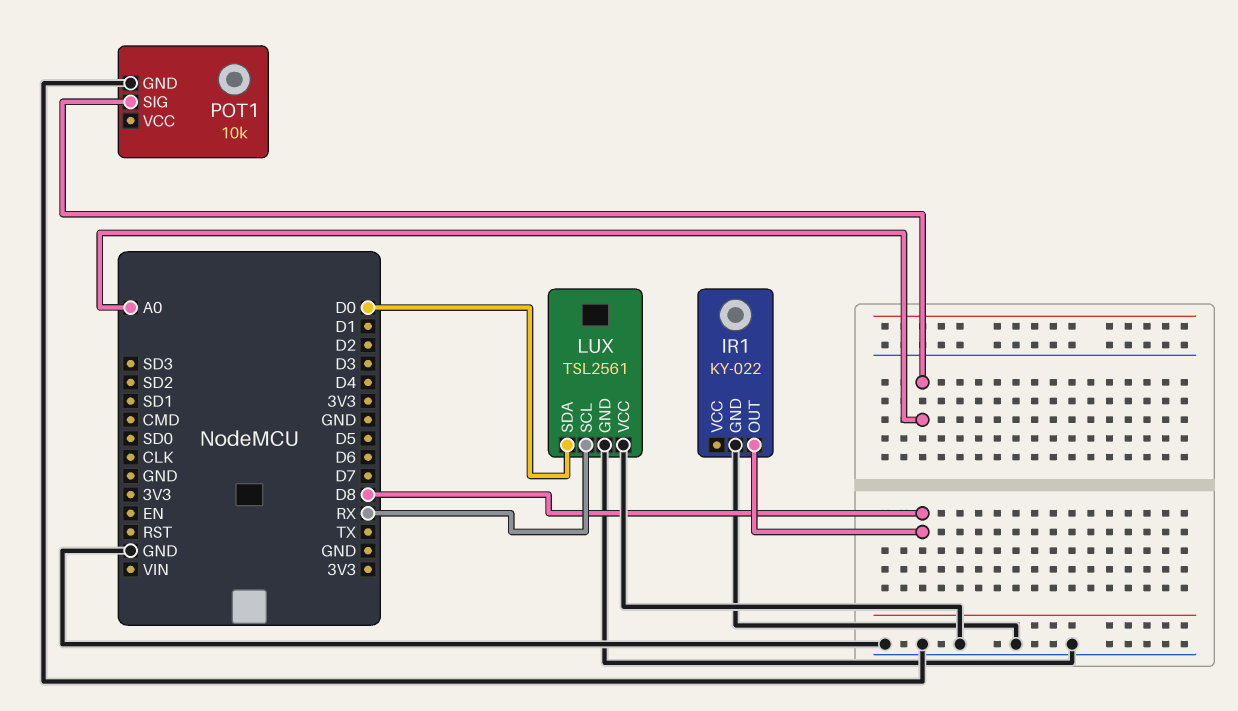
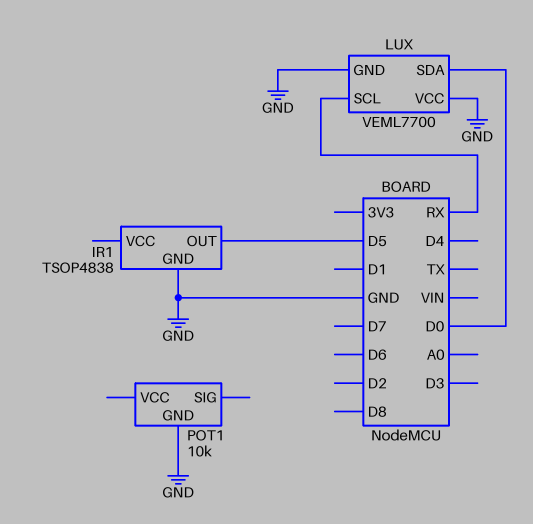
IR1: KY-022 -> TSOP4838
IR1 pin OUT: D8 -> D5
LUX: TSL2561 -> VEML7700
POT1 pin SIG: A0 -> none

